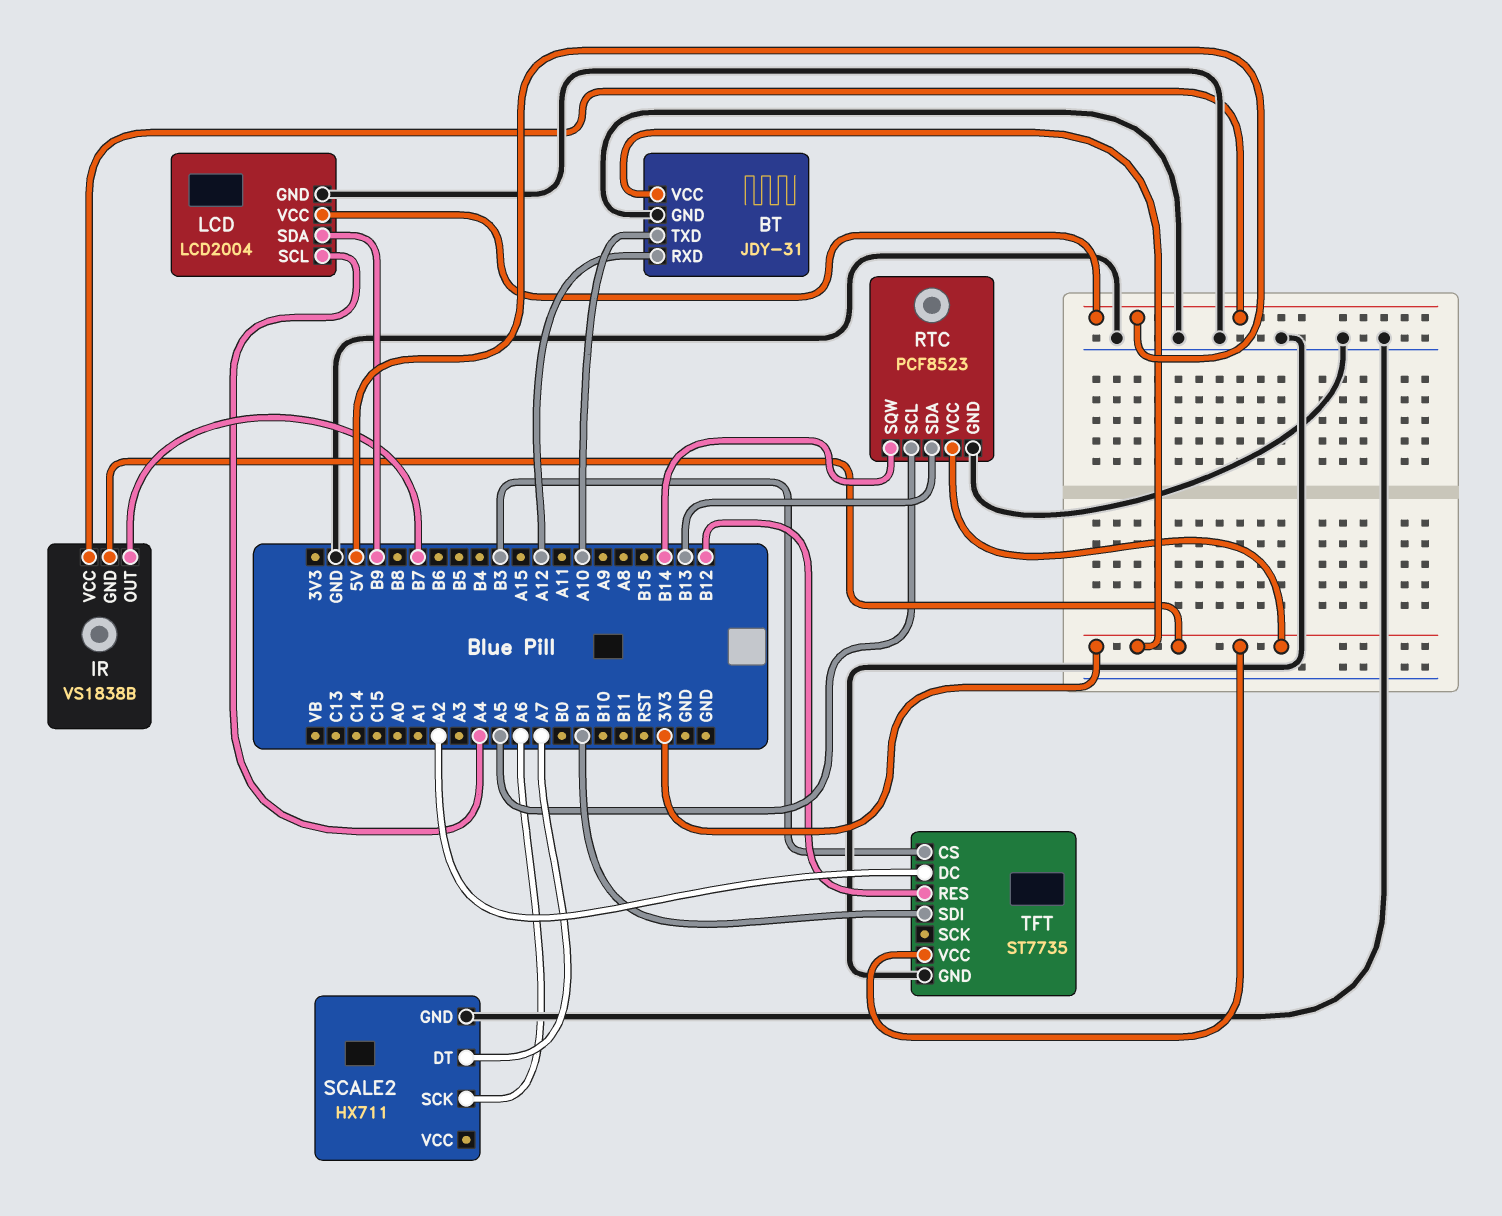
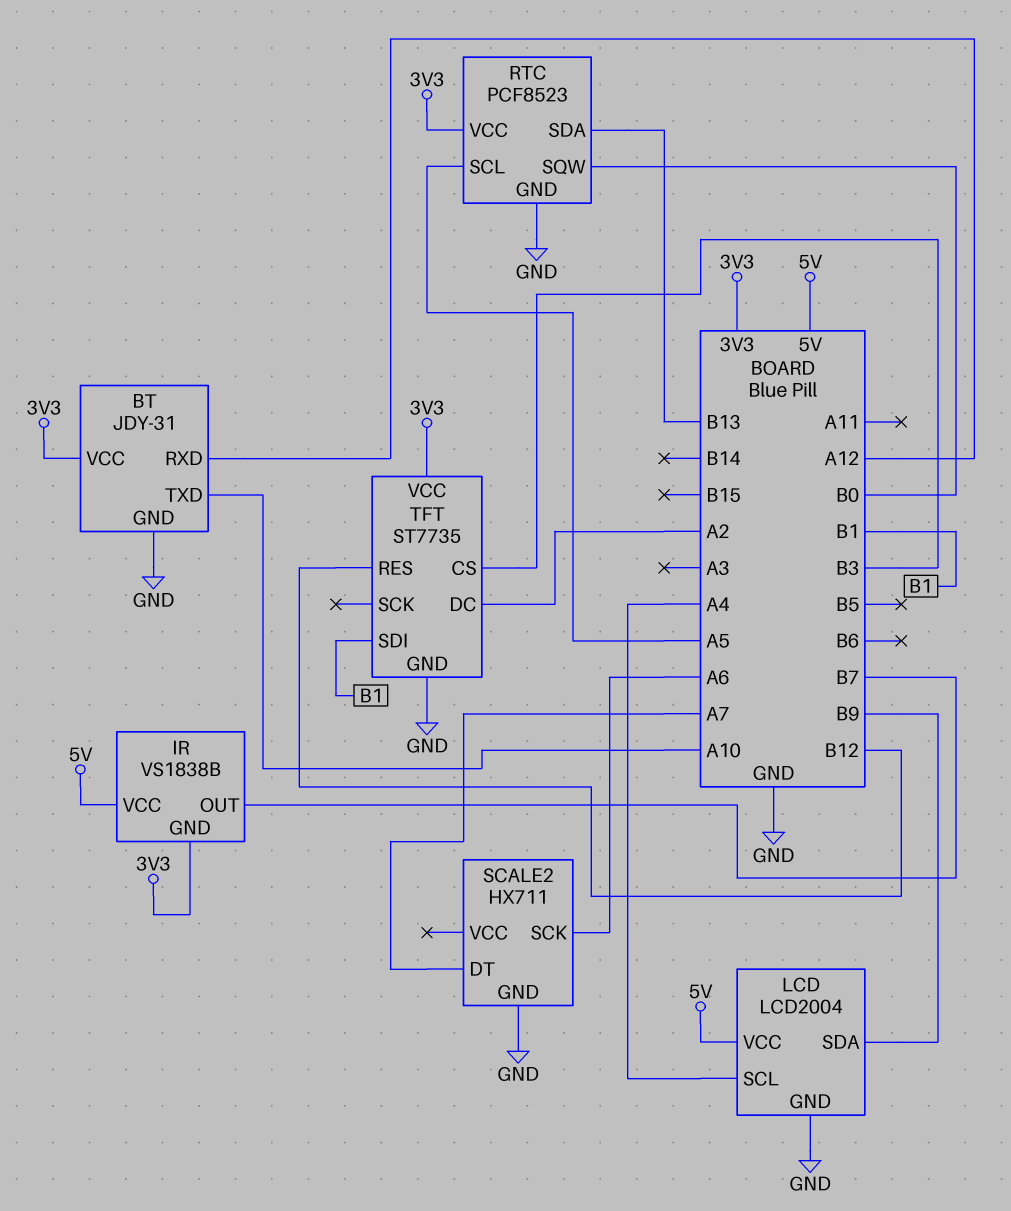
RTC pin SQW: B14 -> B0

